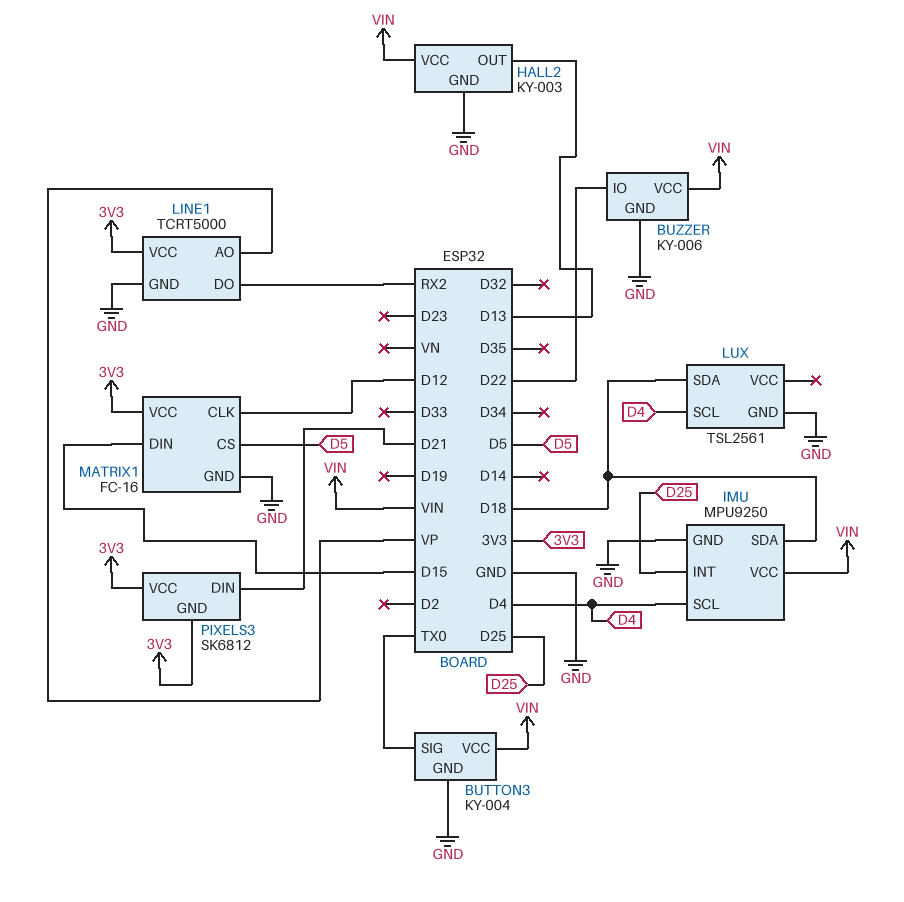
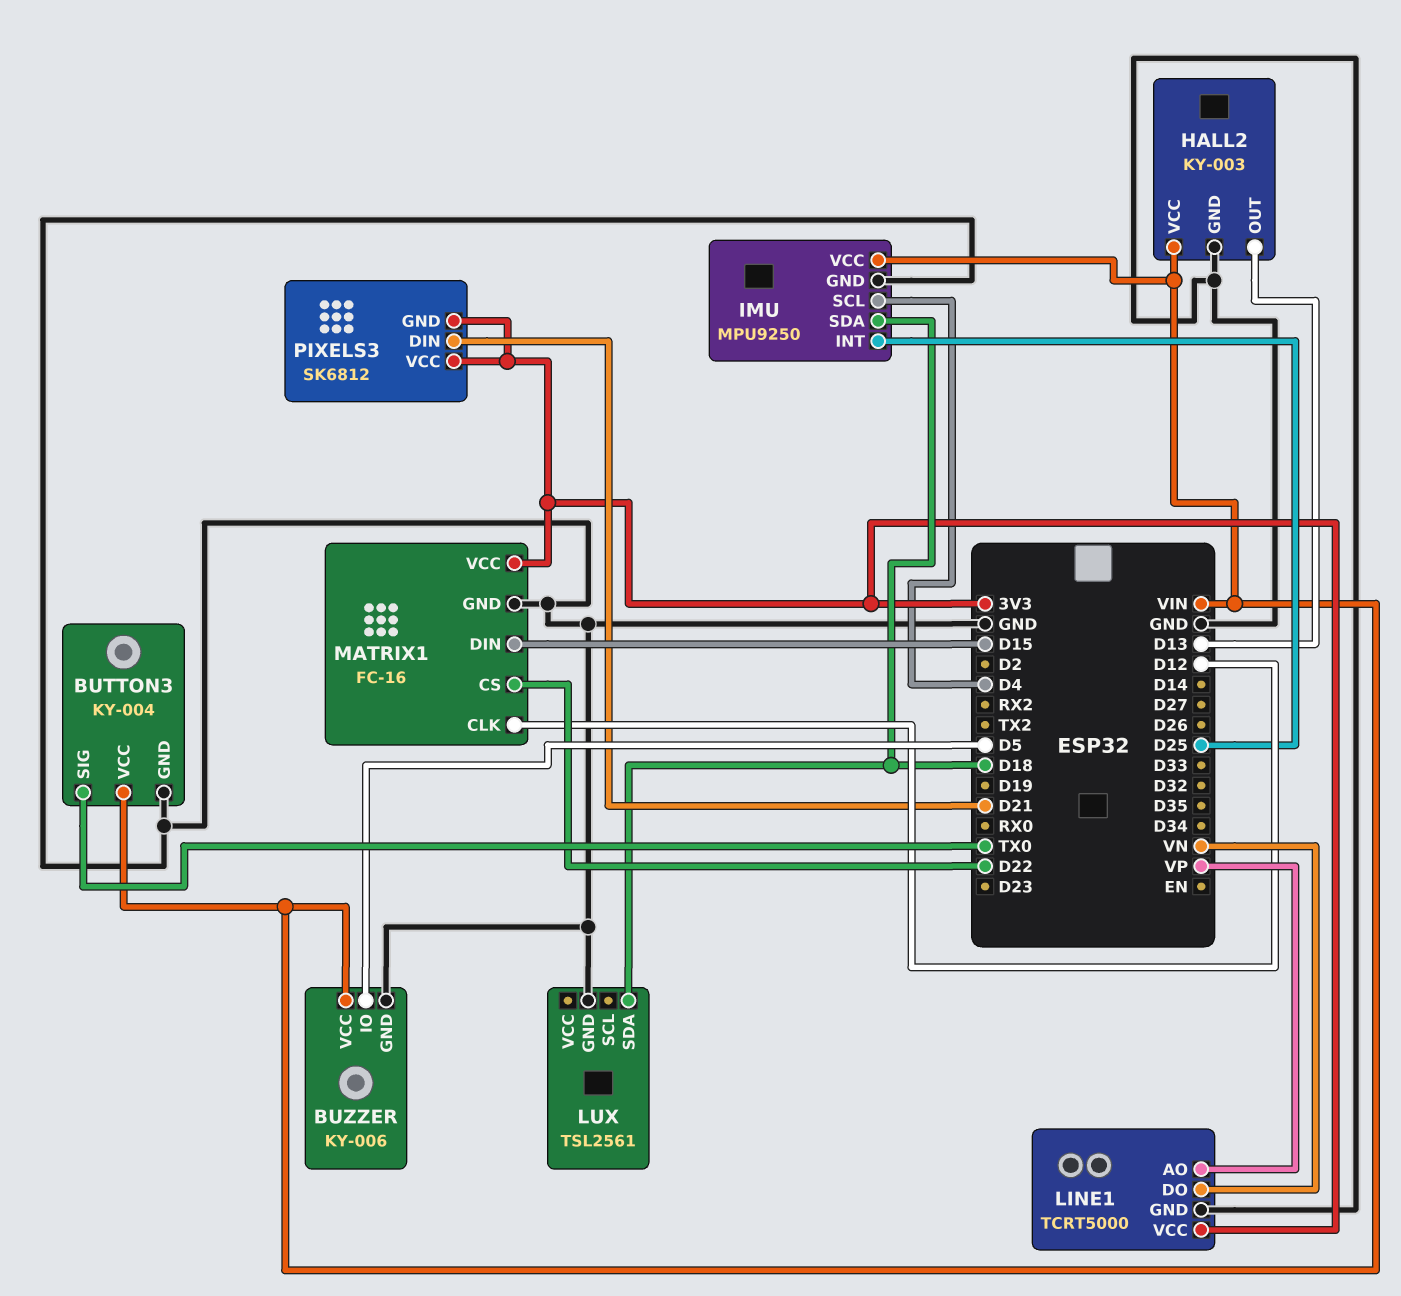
BUZZER pin IO: D22 -> D5
LINE1 pin DO: RX2 -> VN
LUX pin SCL: D4 -> none
MATRIX1 pin CS: D5 -> D22

